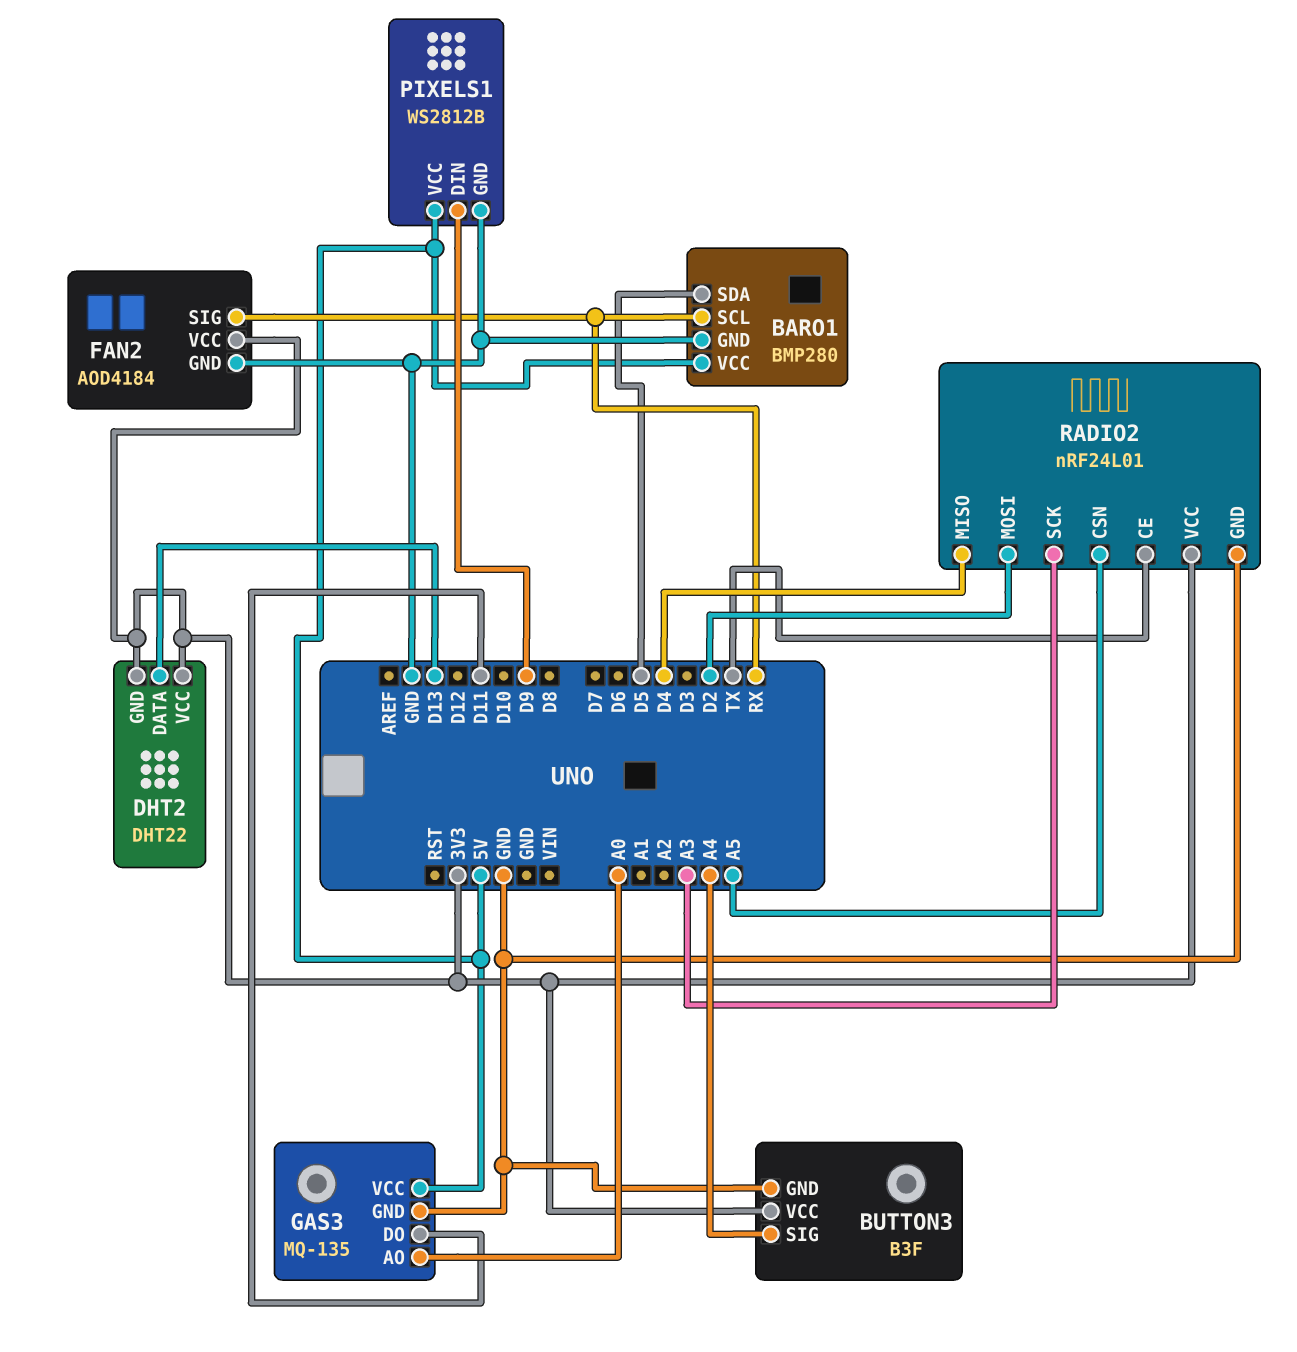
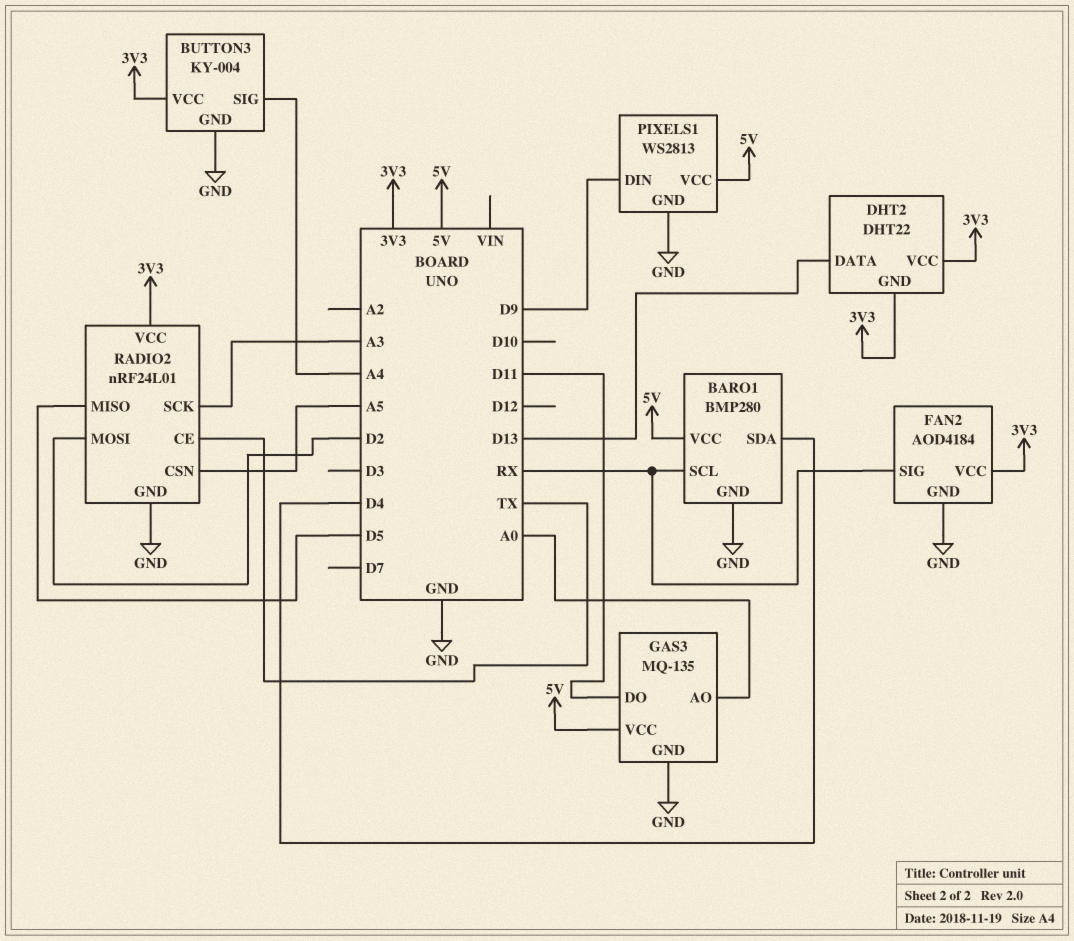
BARO1 pin SDA: D5 -> D4
BUTTON3: B3F -> KY-004
PIXELS1: WS2812B -> WS2813
RADIO2 pin MISO: D4 -> D5

